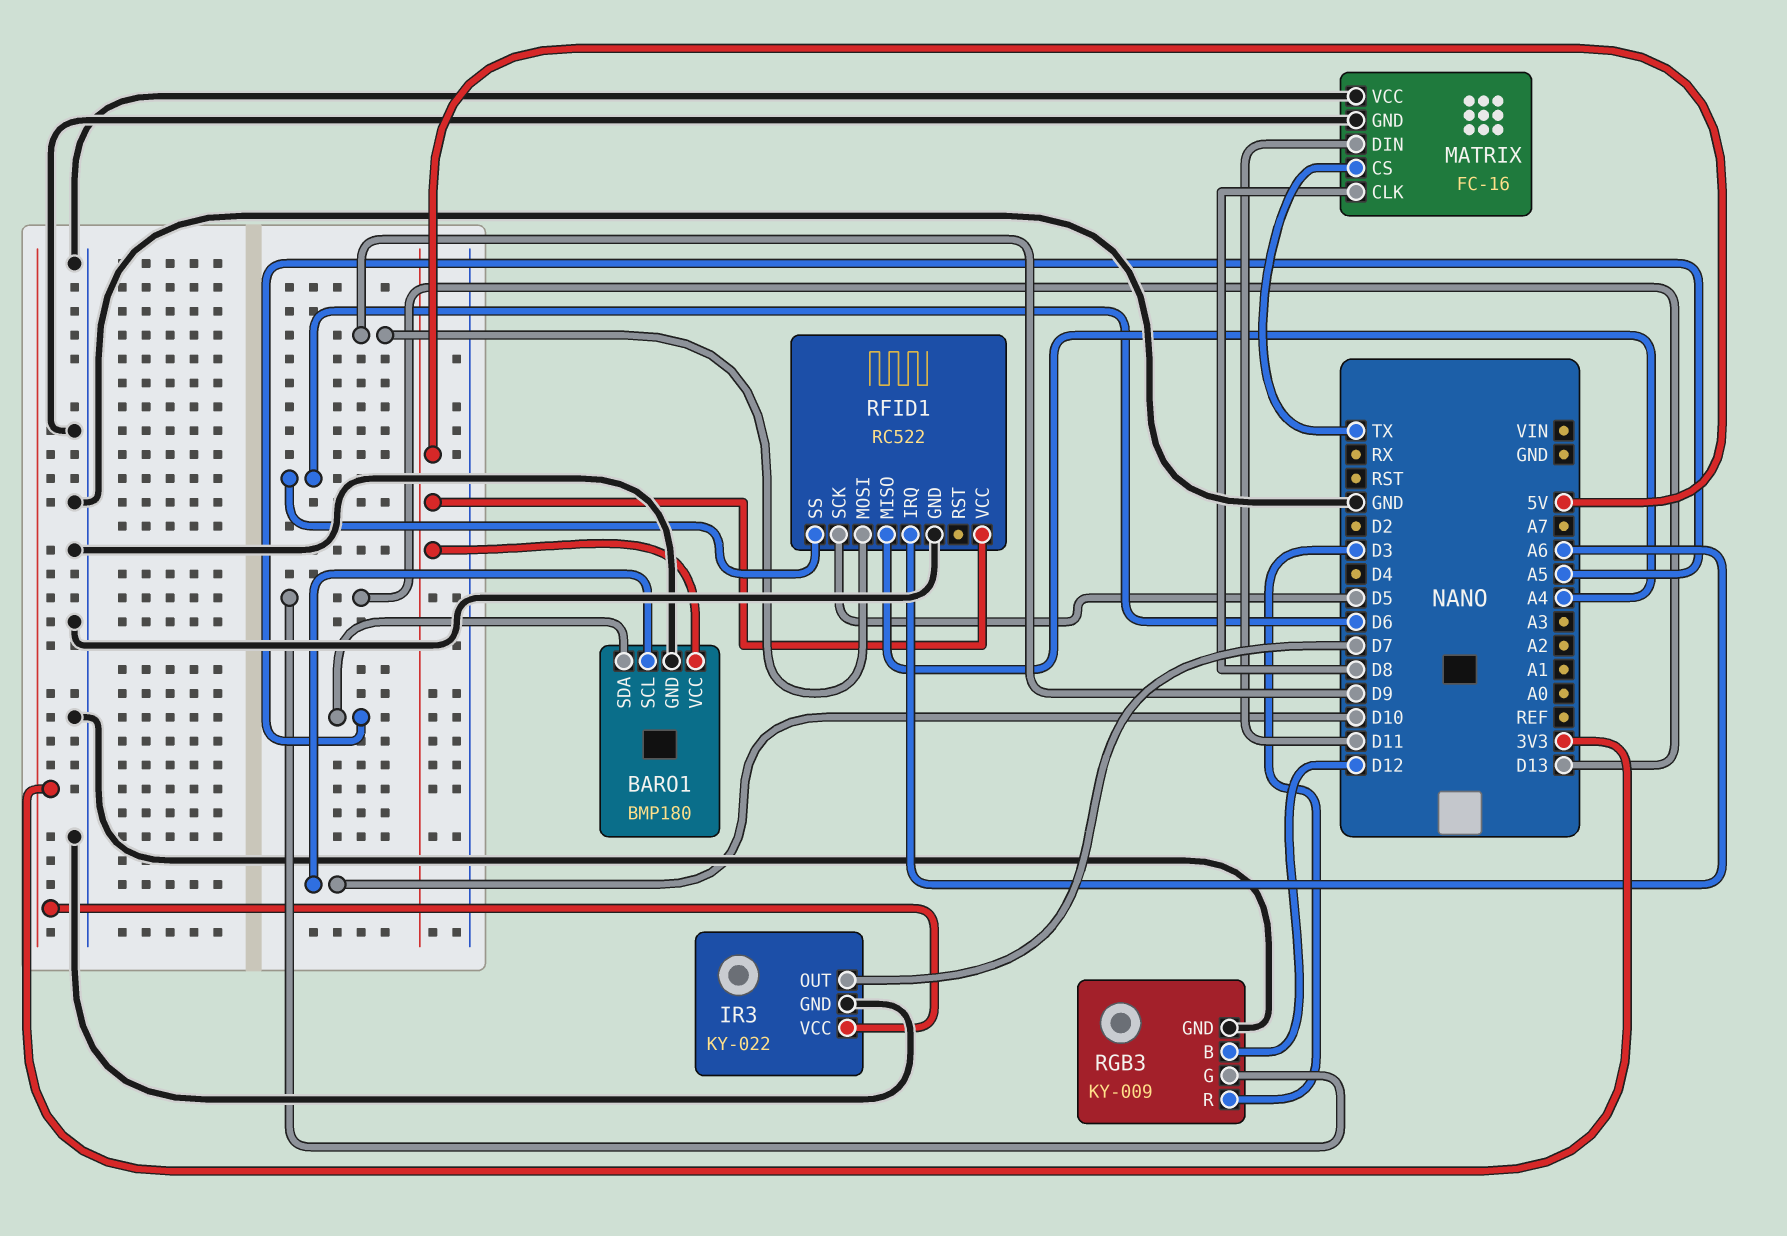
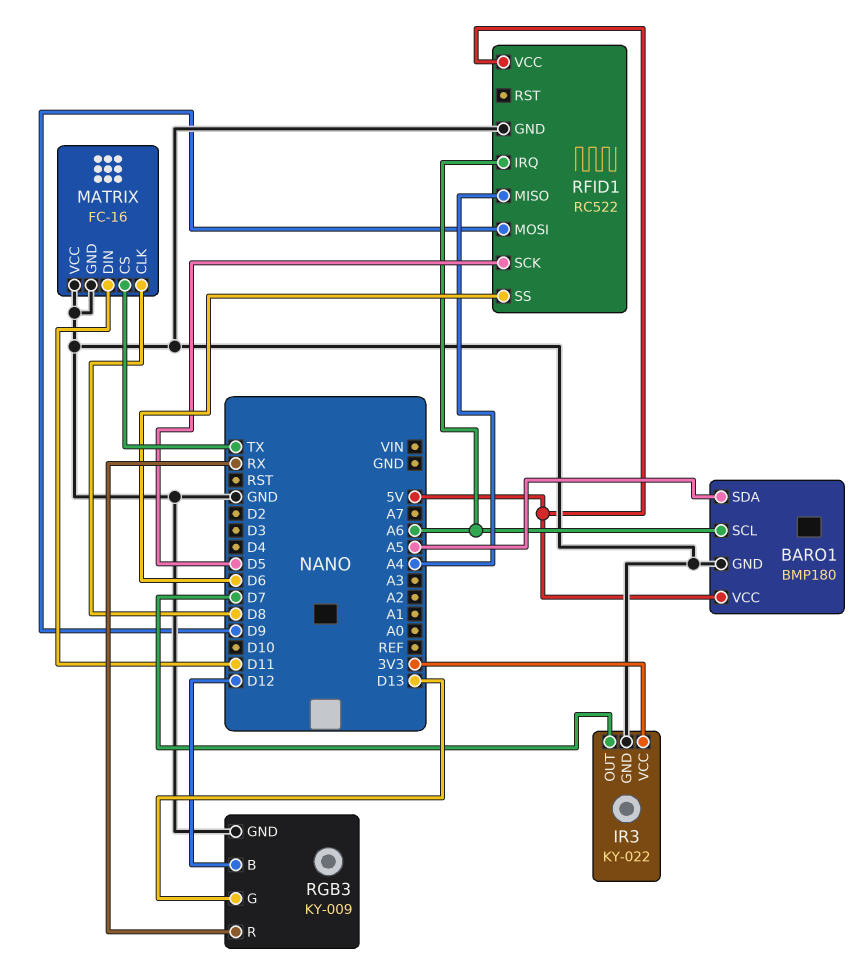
BARO1 pin SCL: D10 -> A6
RGB3 pin R: D3 -> RX

